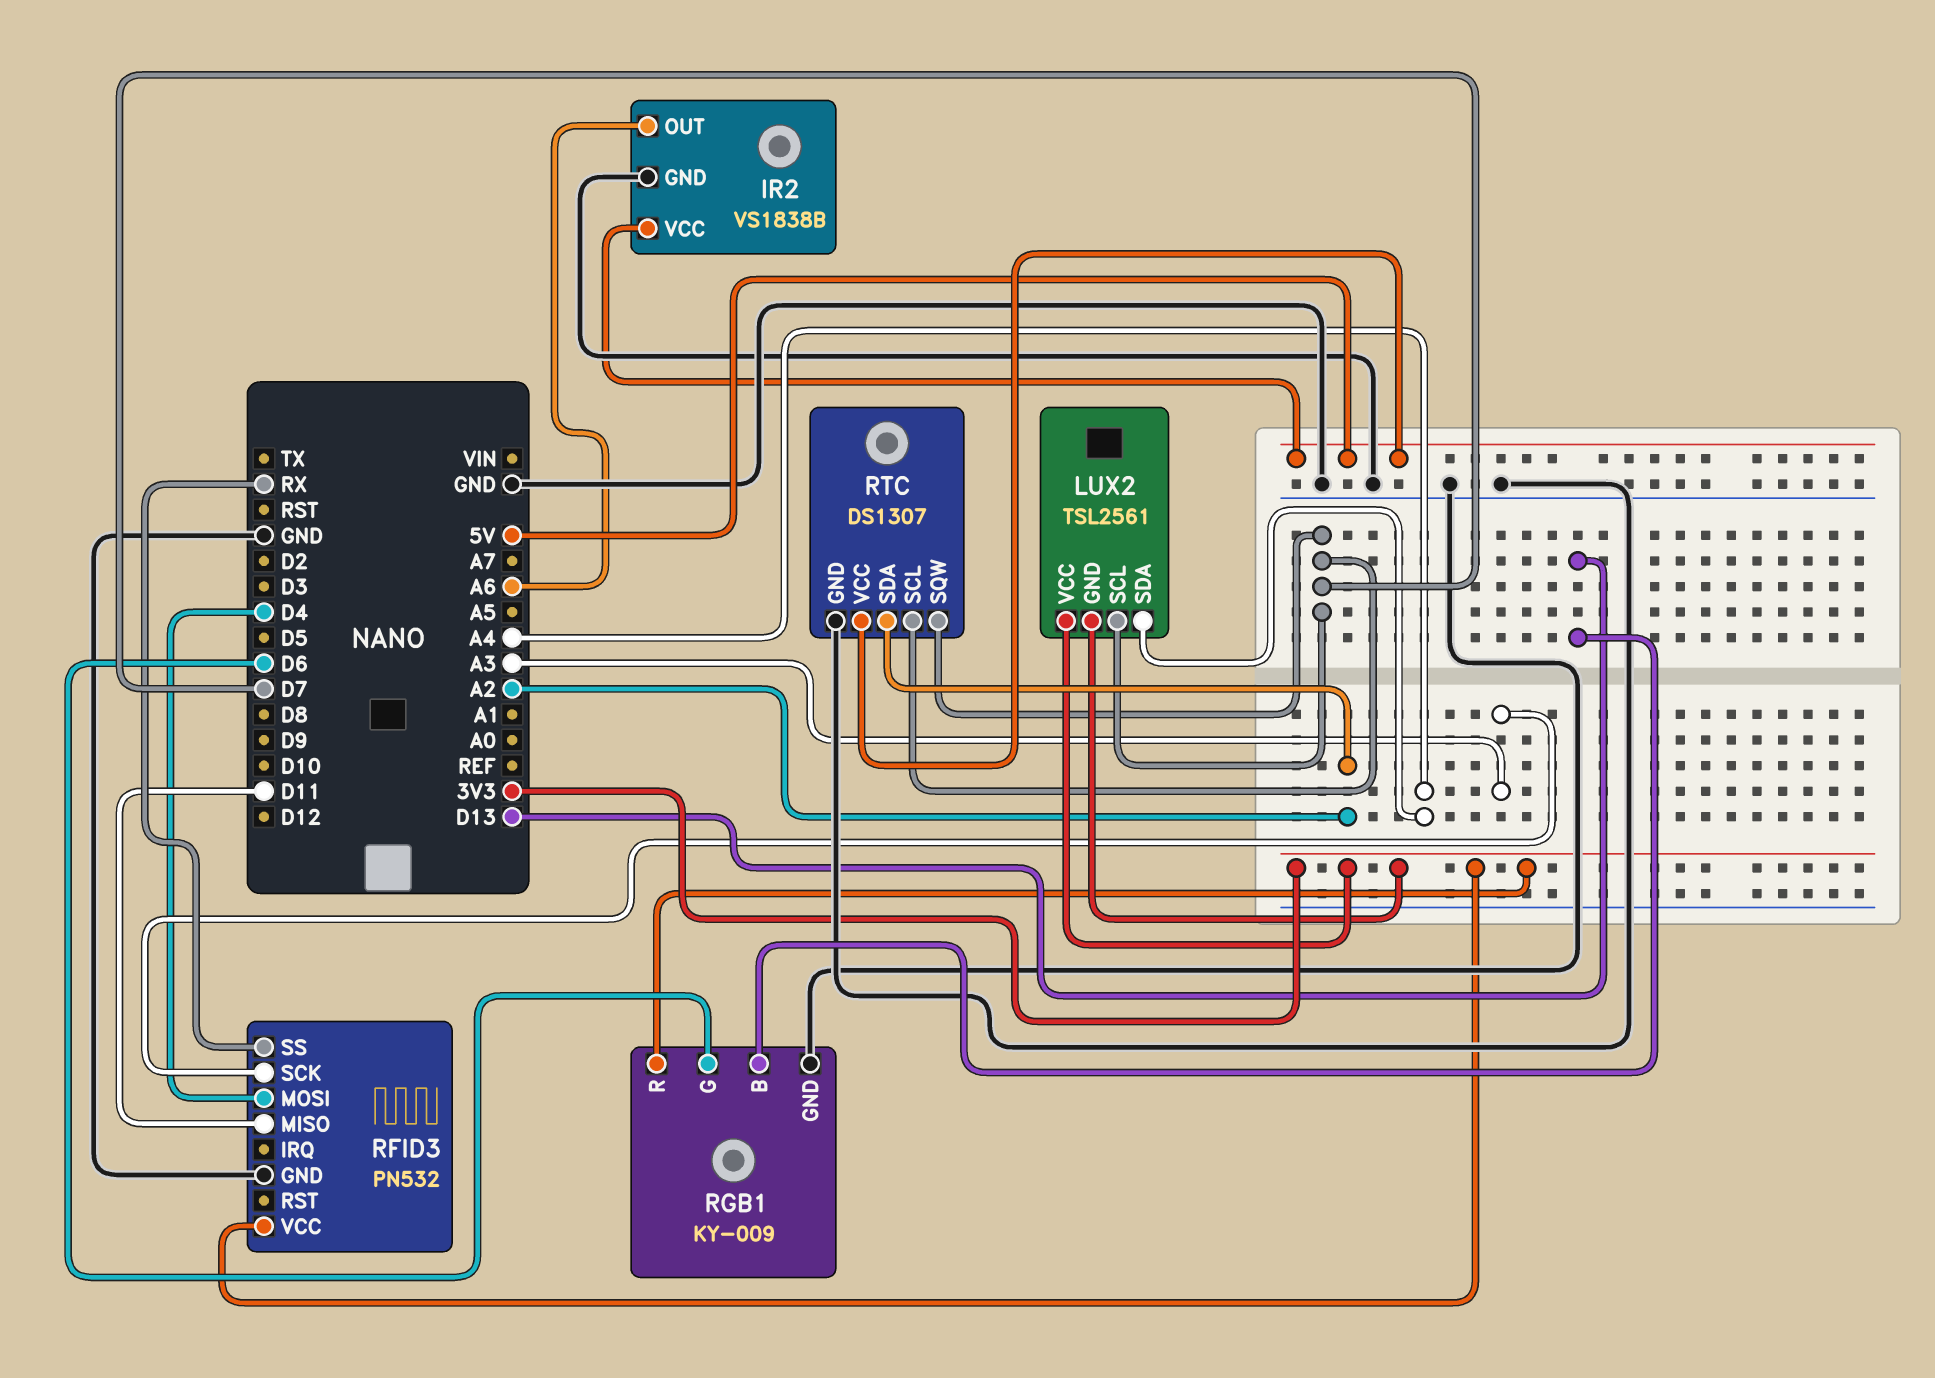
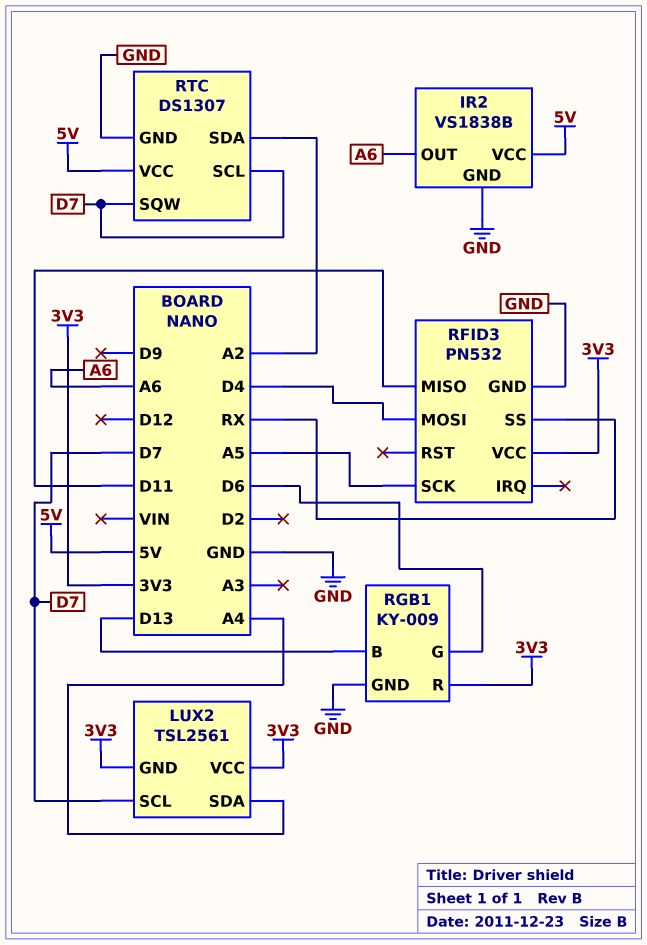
RFID3 pin SCK: A3 -> A5

